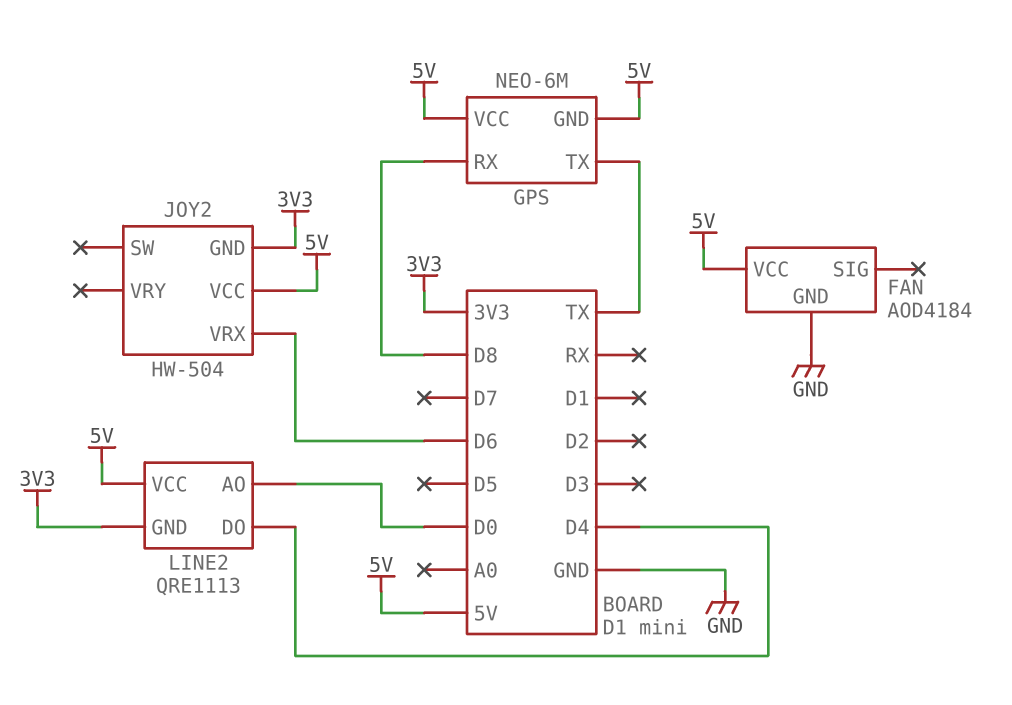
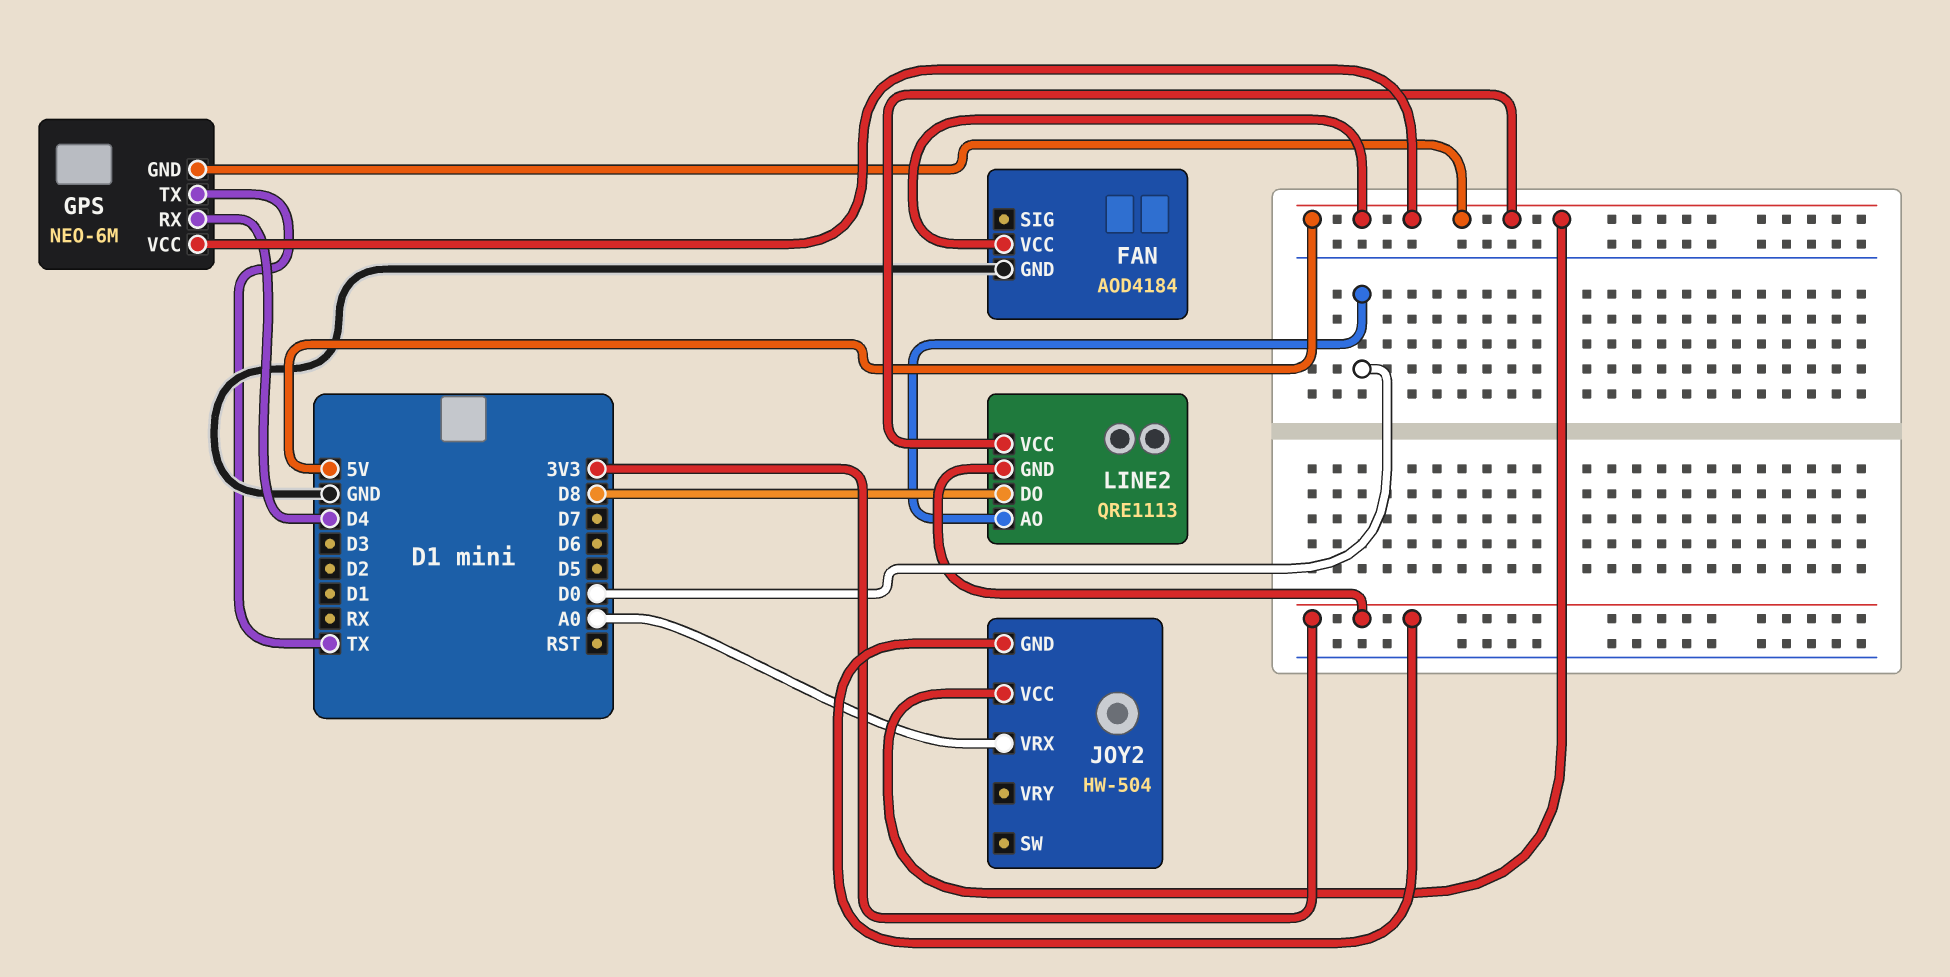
GPS pin RX: D8 -> D4
JOY2 pin VRX: D6 -> A0
LINE2 pin DO: D4 -> D8

